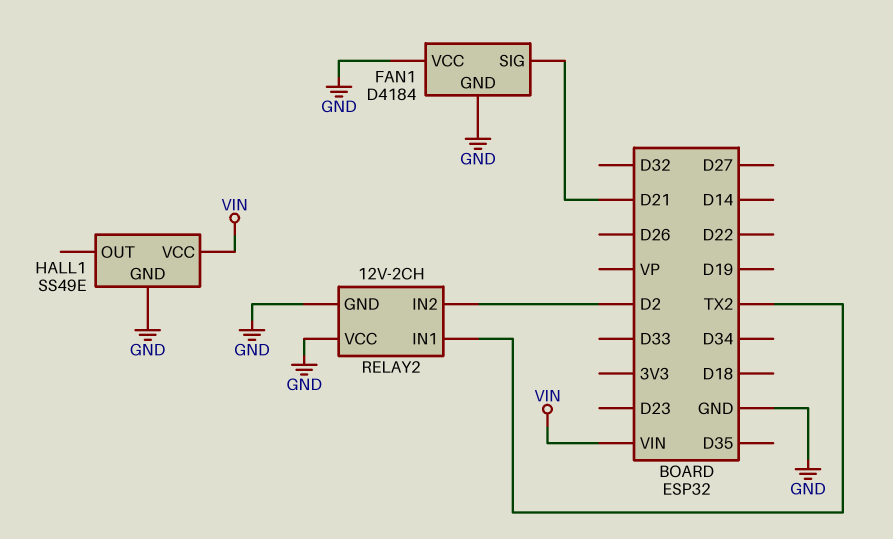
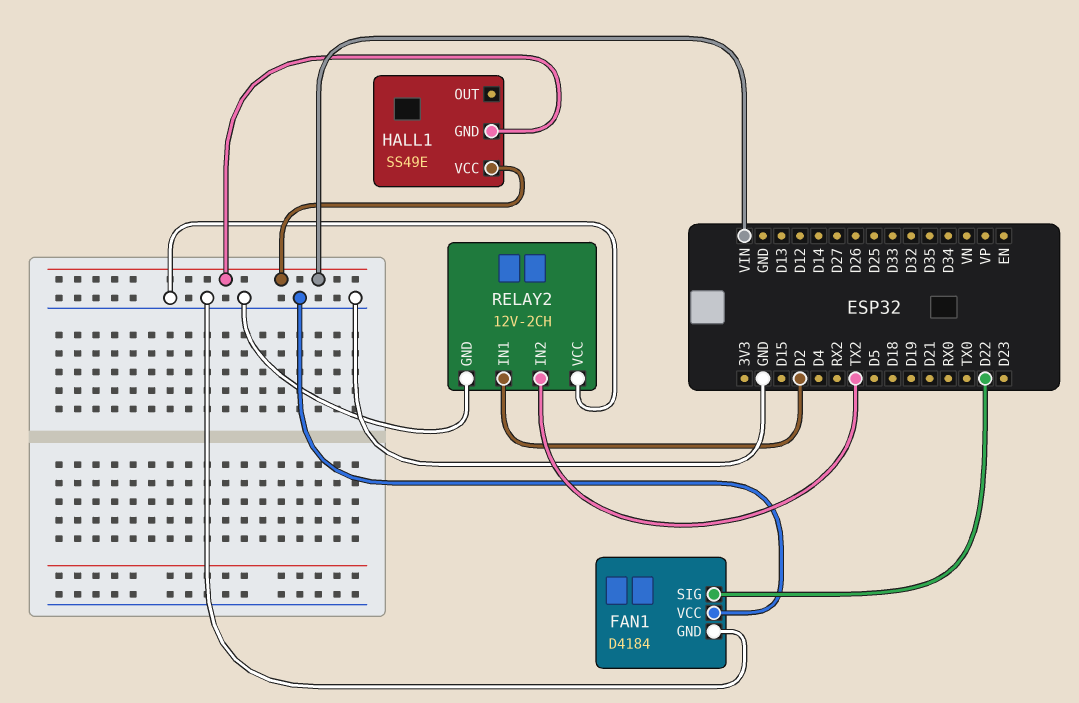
FAN1 pin SIG: D21 -> D22
HALL1 pin GND: GND -> VIN
RELAY2 pin IN1: TX2 -> D2
RELAY2 pin IN2: D2 -> TX2

